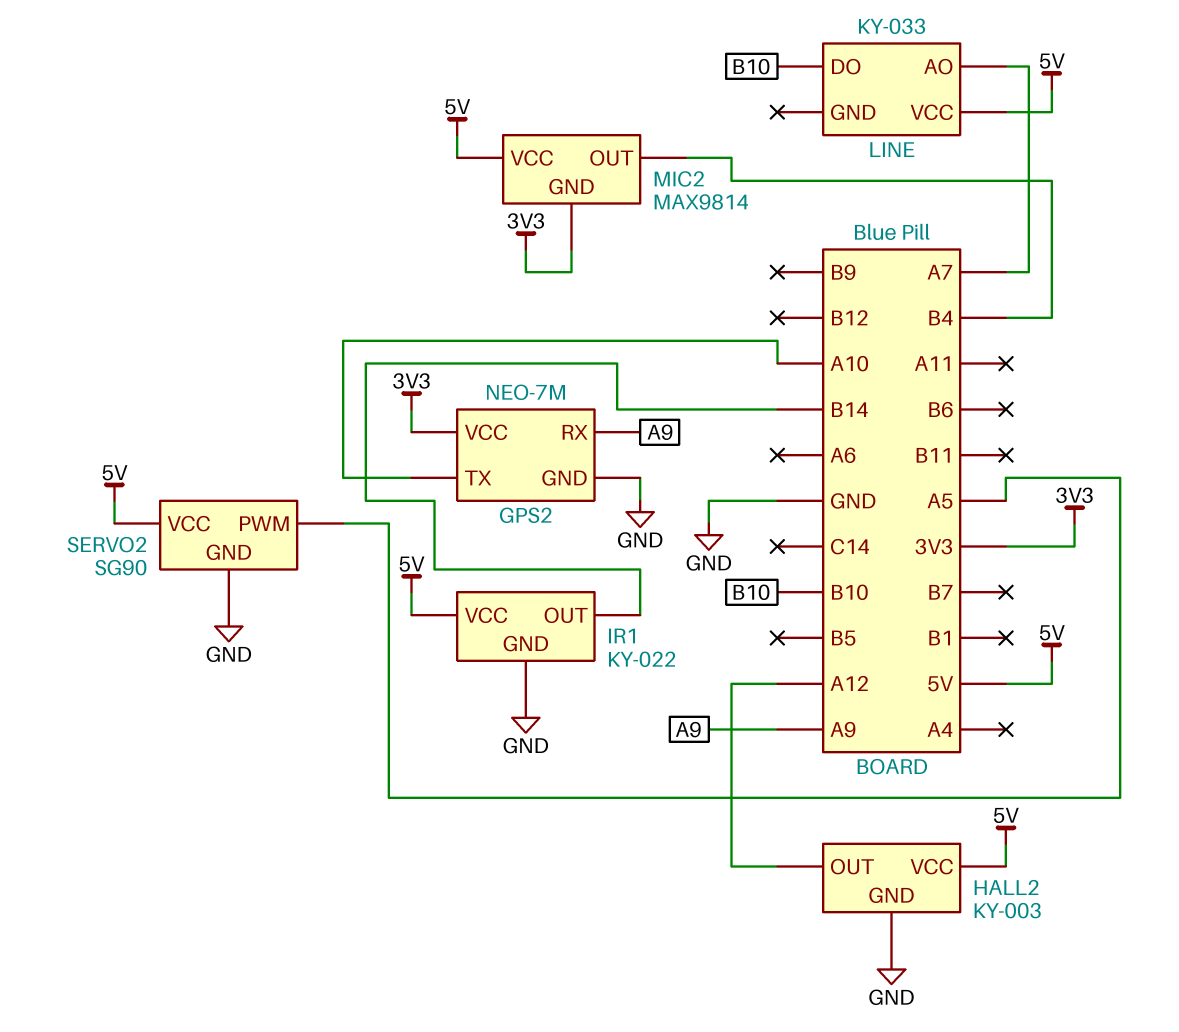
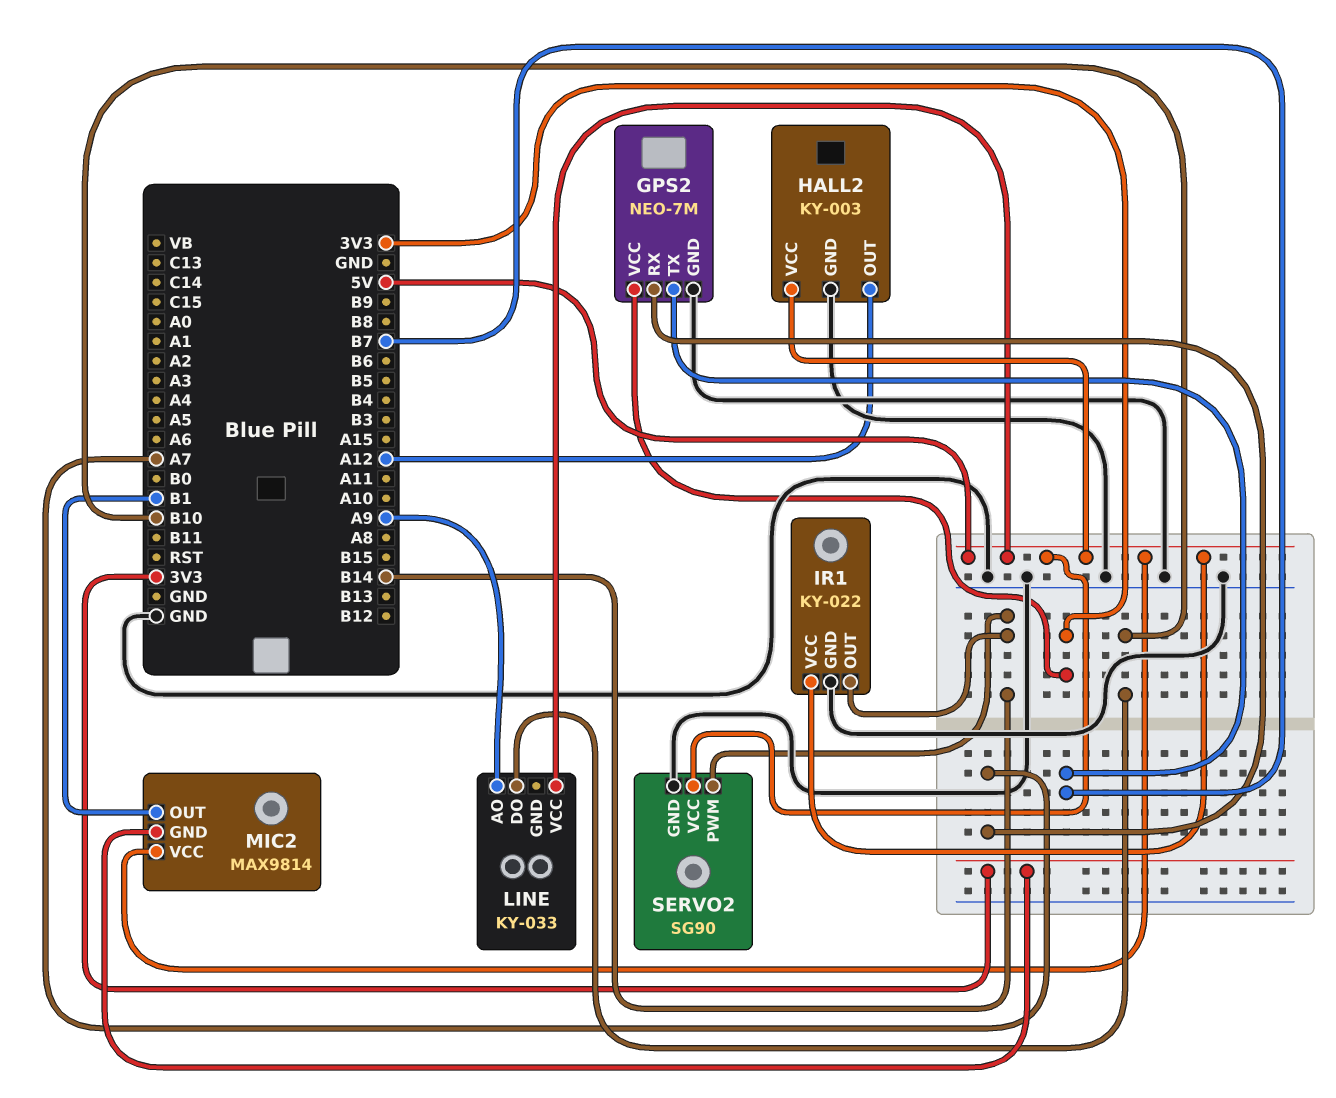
GPS2 pin RX: A9 -> A7
GPS2 pin TX: A10 -> B7
LINE pin AO: A7 -> A9
MIC2 pin OUT: B4 -> B1
SERVO2 pin PWM: A5 -> B14

